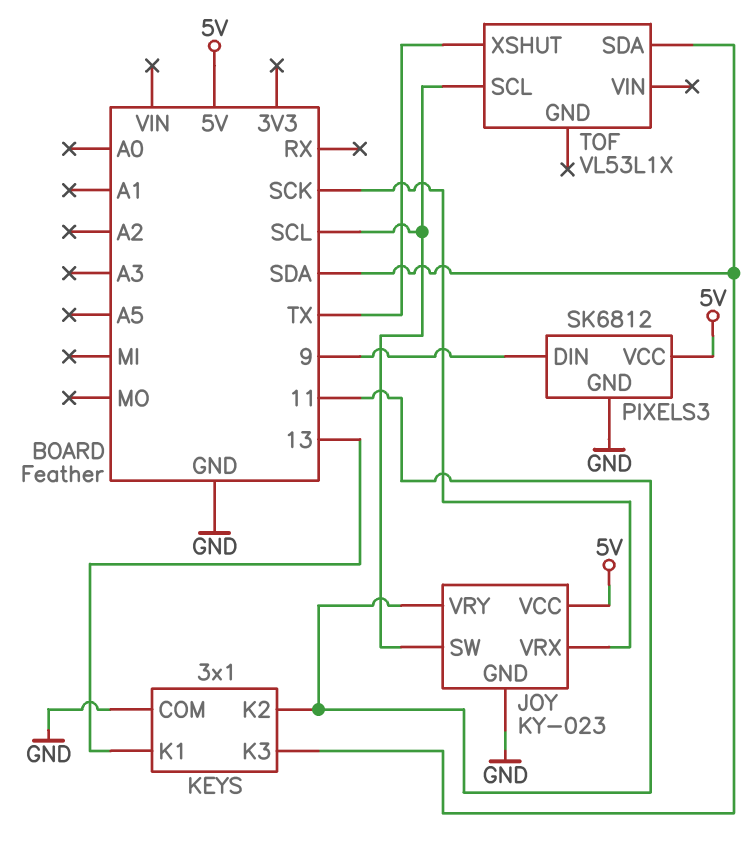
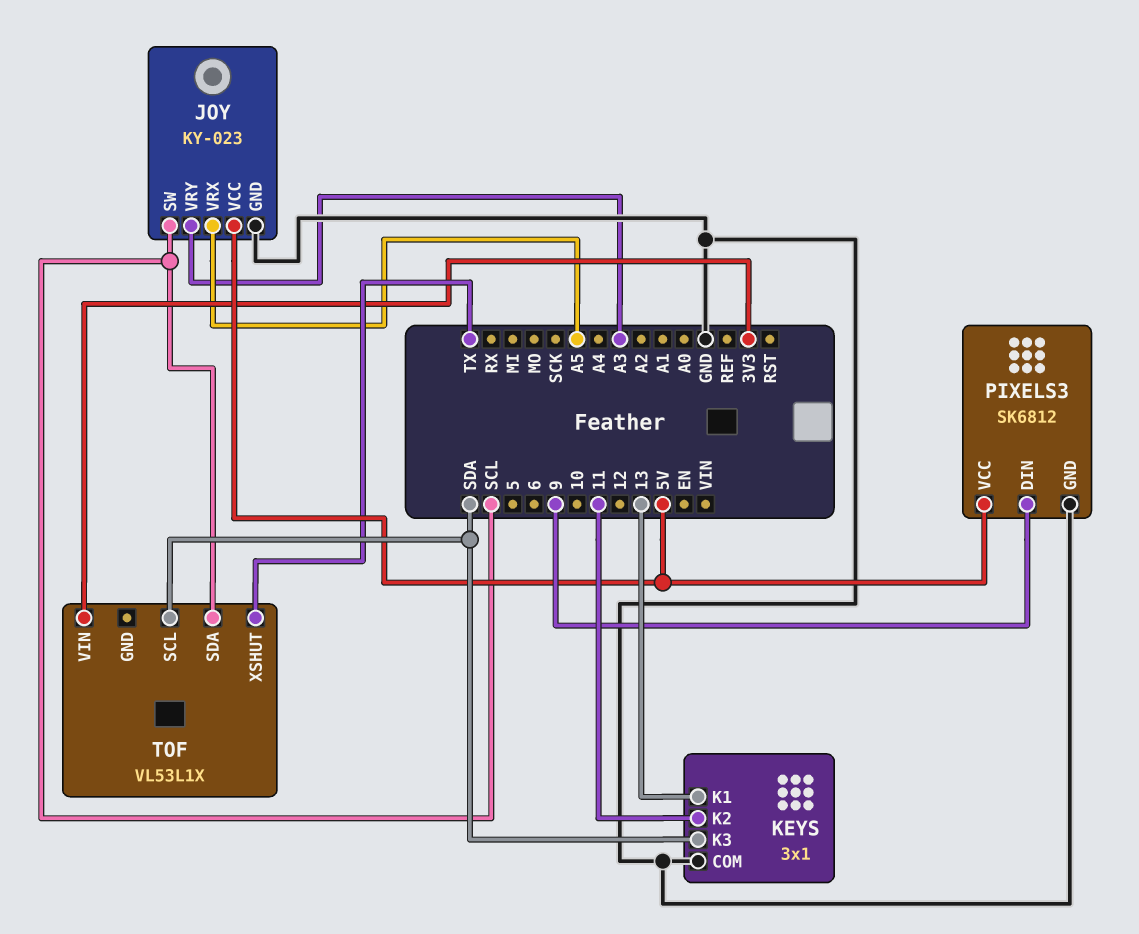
JOY pin VRX: SCK -> A5
JOY pin VRY: 11 -> A3
TOF pin SCL: SCL -> SDA
TOF pin SDA: SDA -> SCL
TOF pin VIN: none -> 3V3

